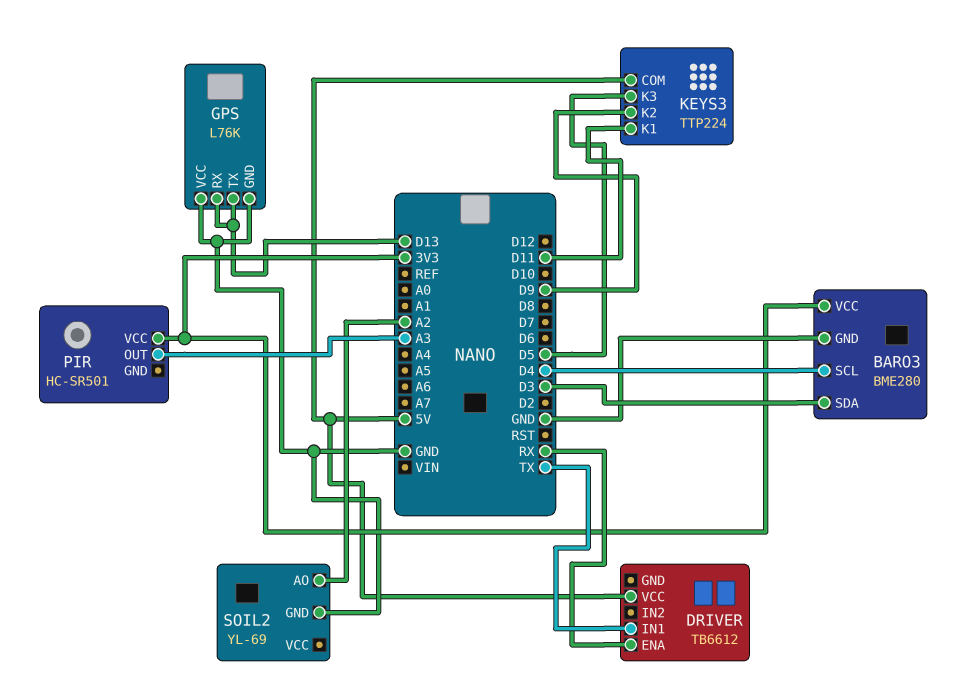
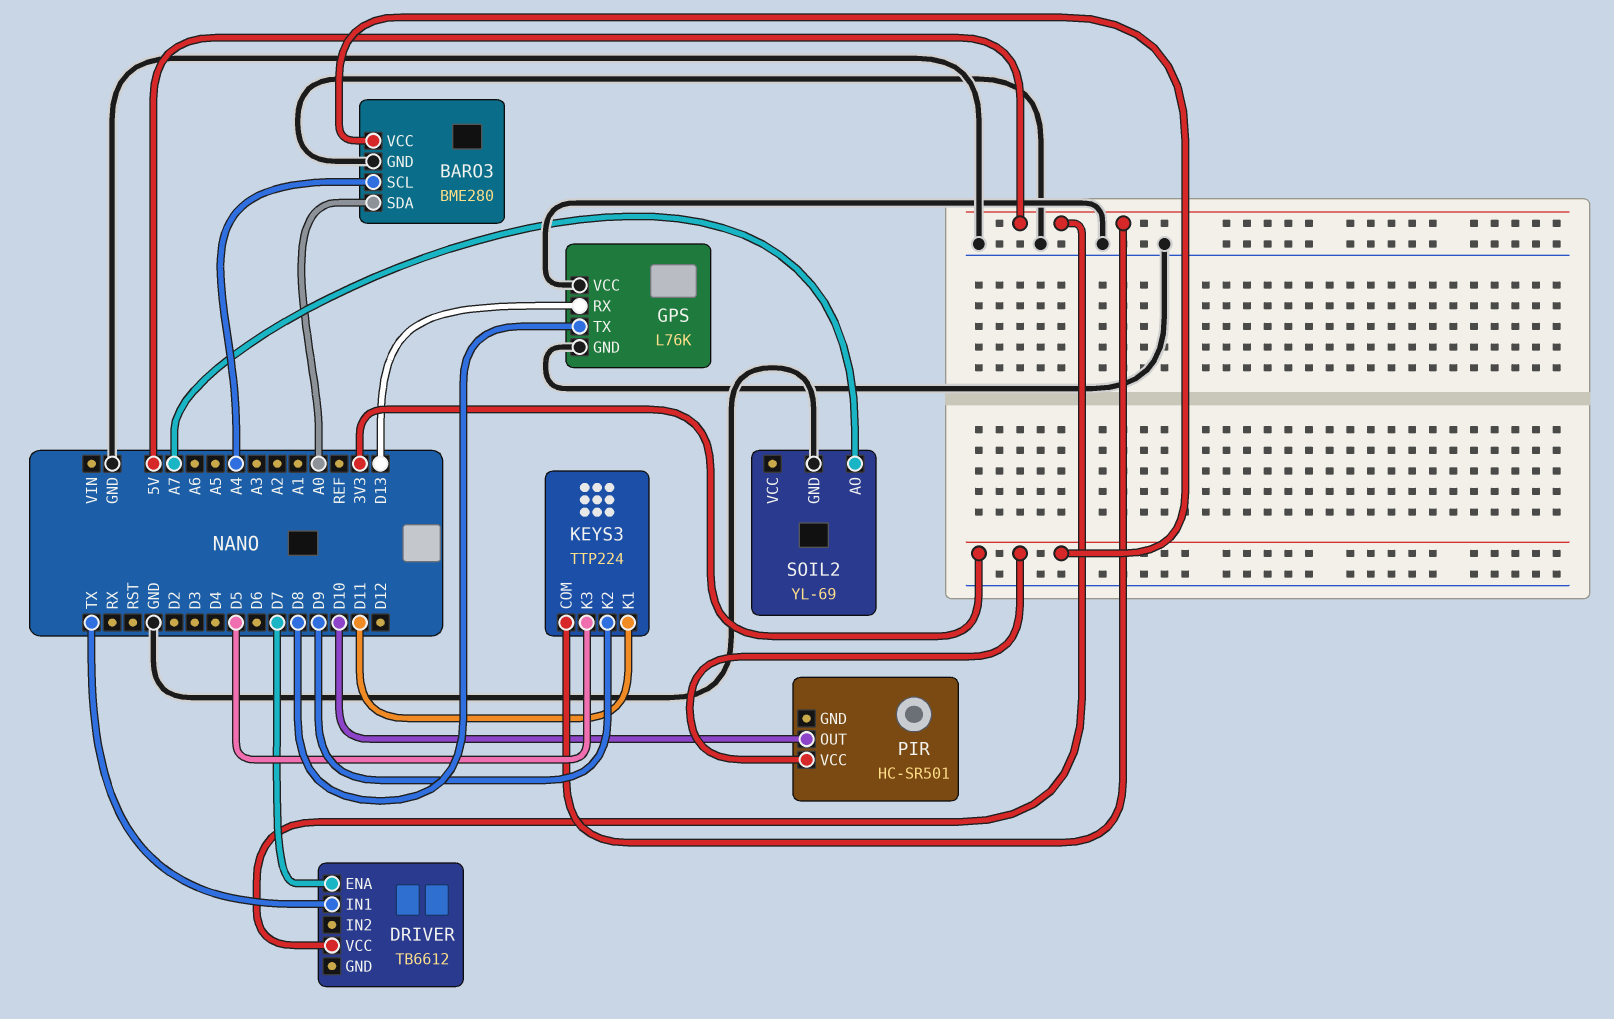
BARO3 pin SCL: D4 -> A4
BARO3 pin SDA: D3 -> A0
DRIVER pin ENA: RX -> D7
GPS pin TX: D13 -> D8
PIR pin OUT: A3 -> D10
SOIL2 pin AO: A2 -> A7

